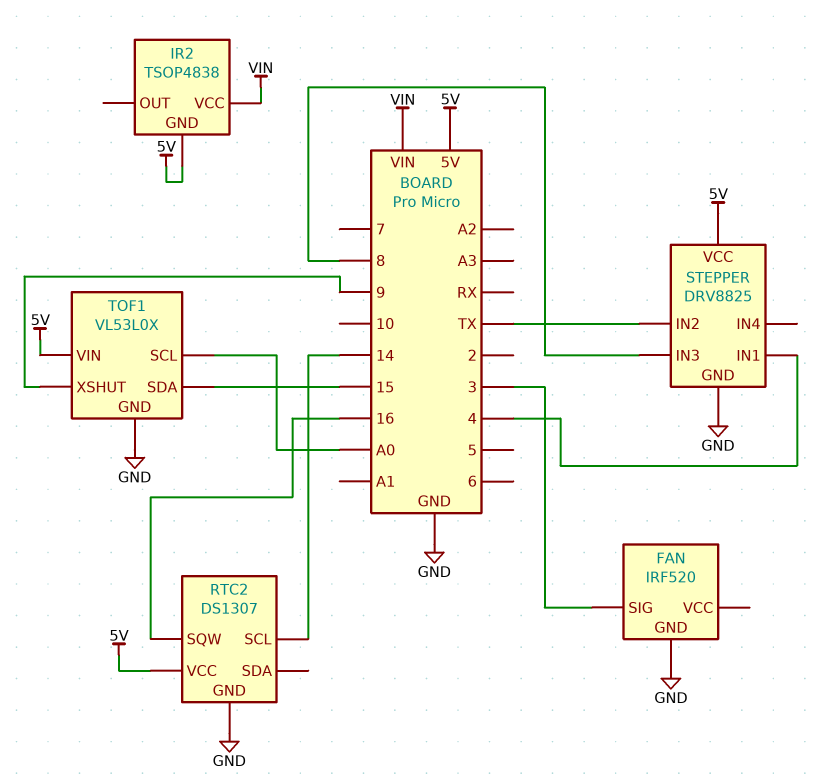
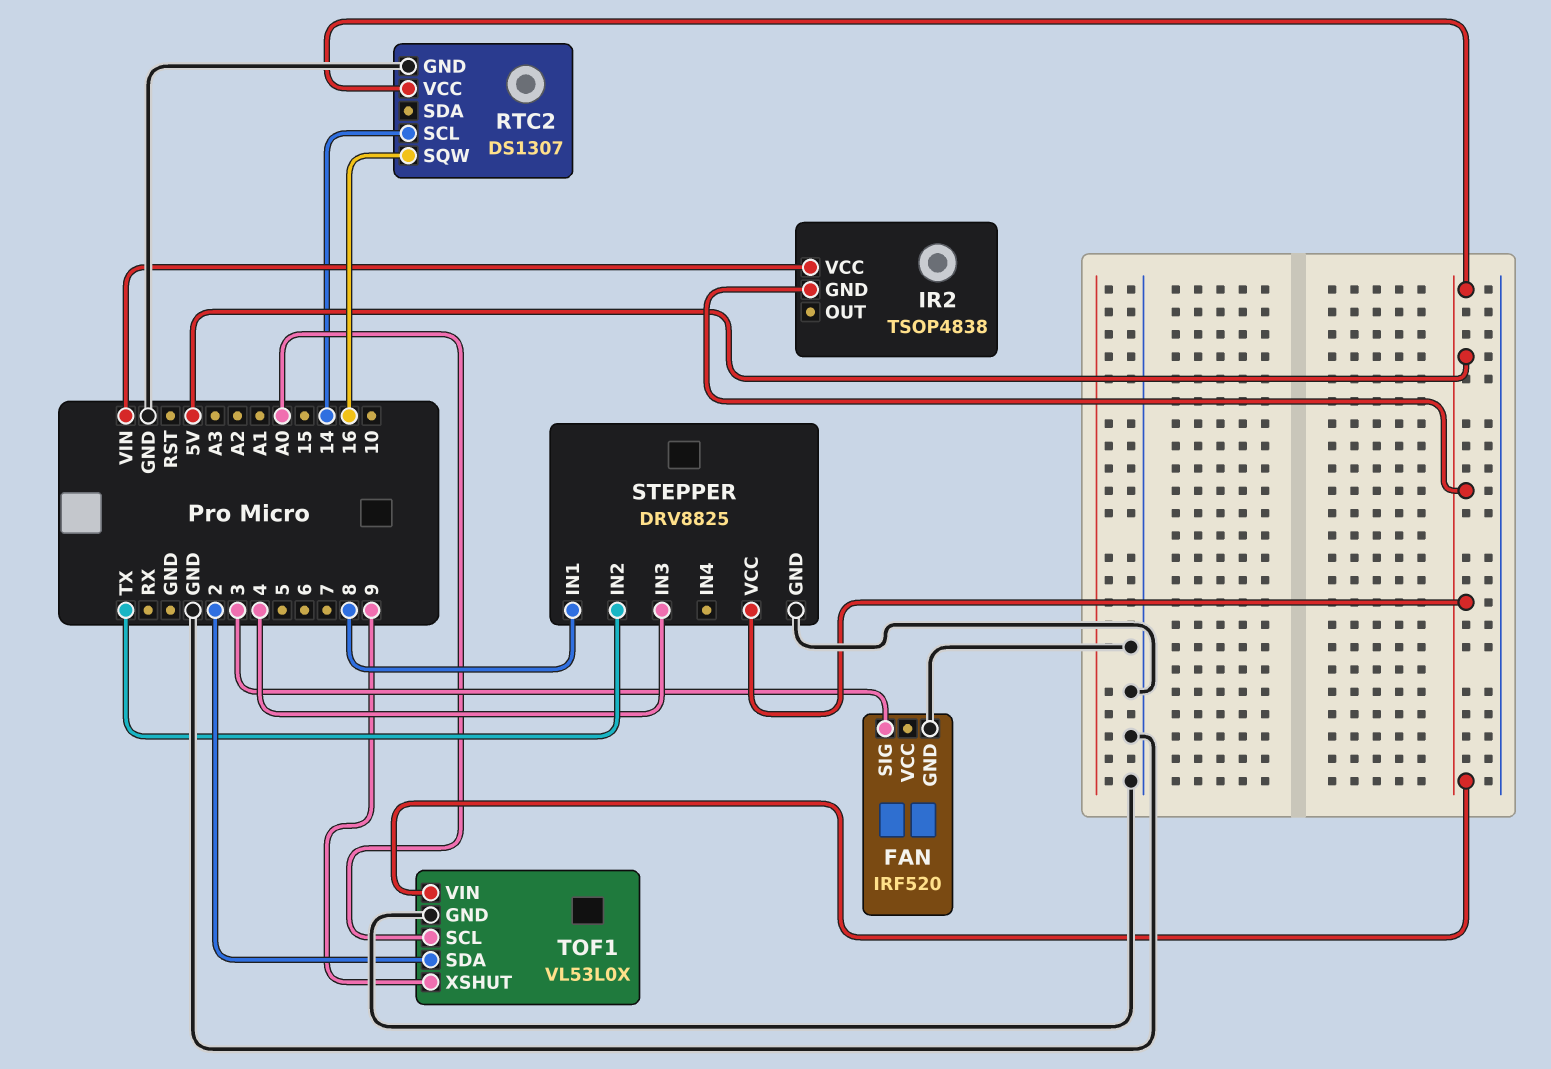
STEPPER pin IN1: 4 -> 8
STEPPER pin IN3: 8 -> 4
TOF1 pin SDA: 15 -> 2

